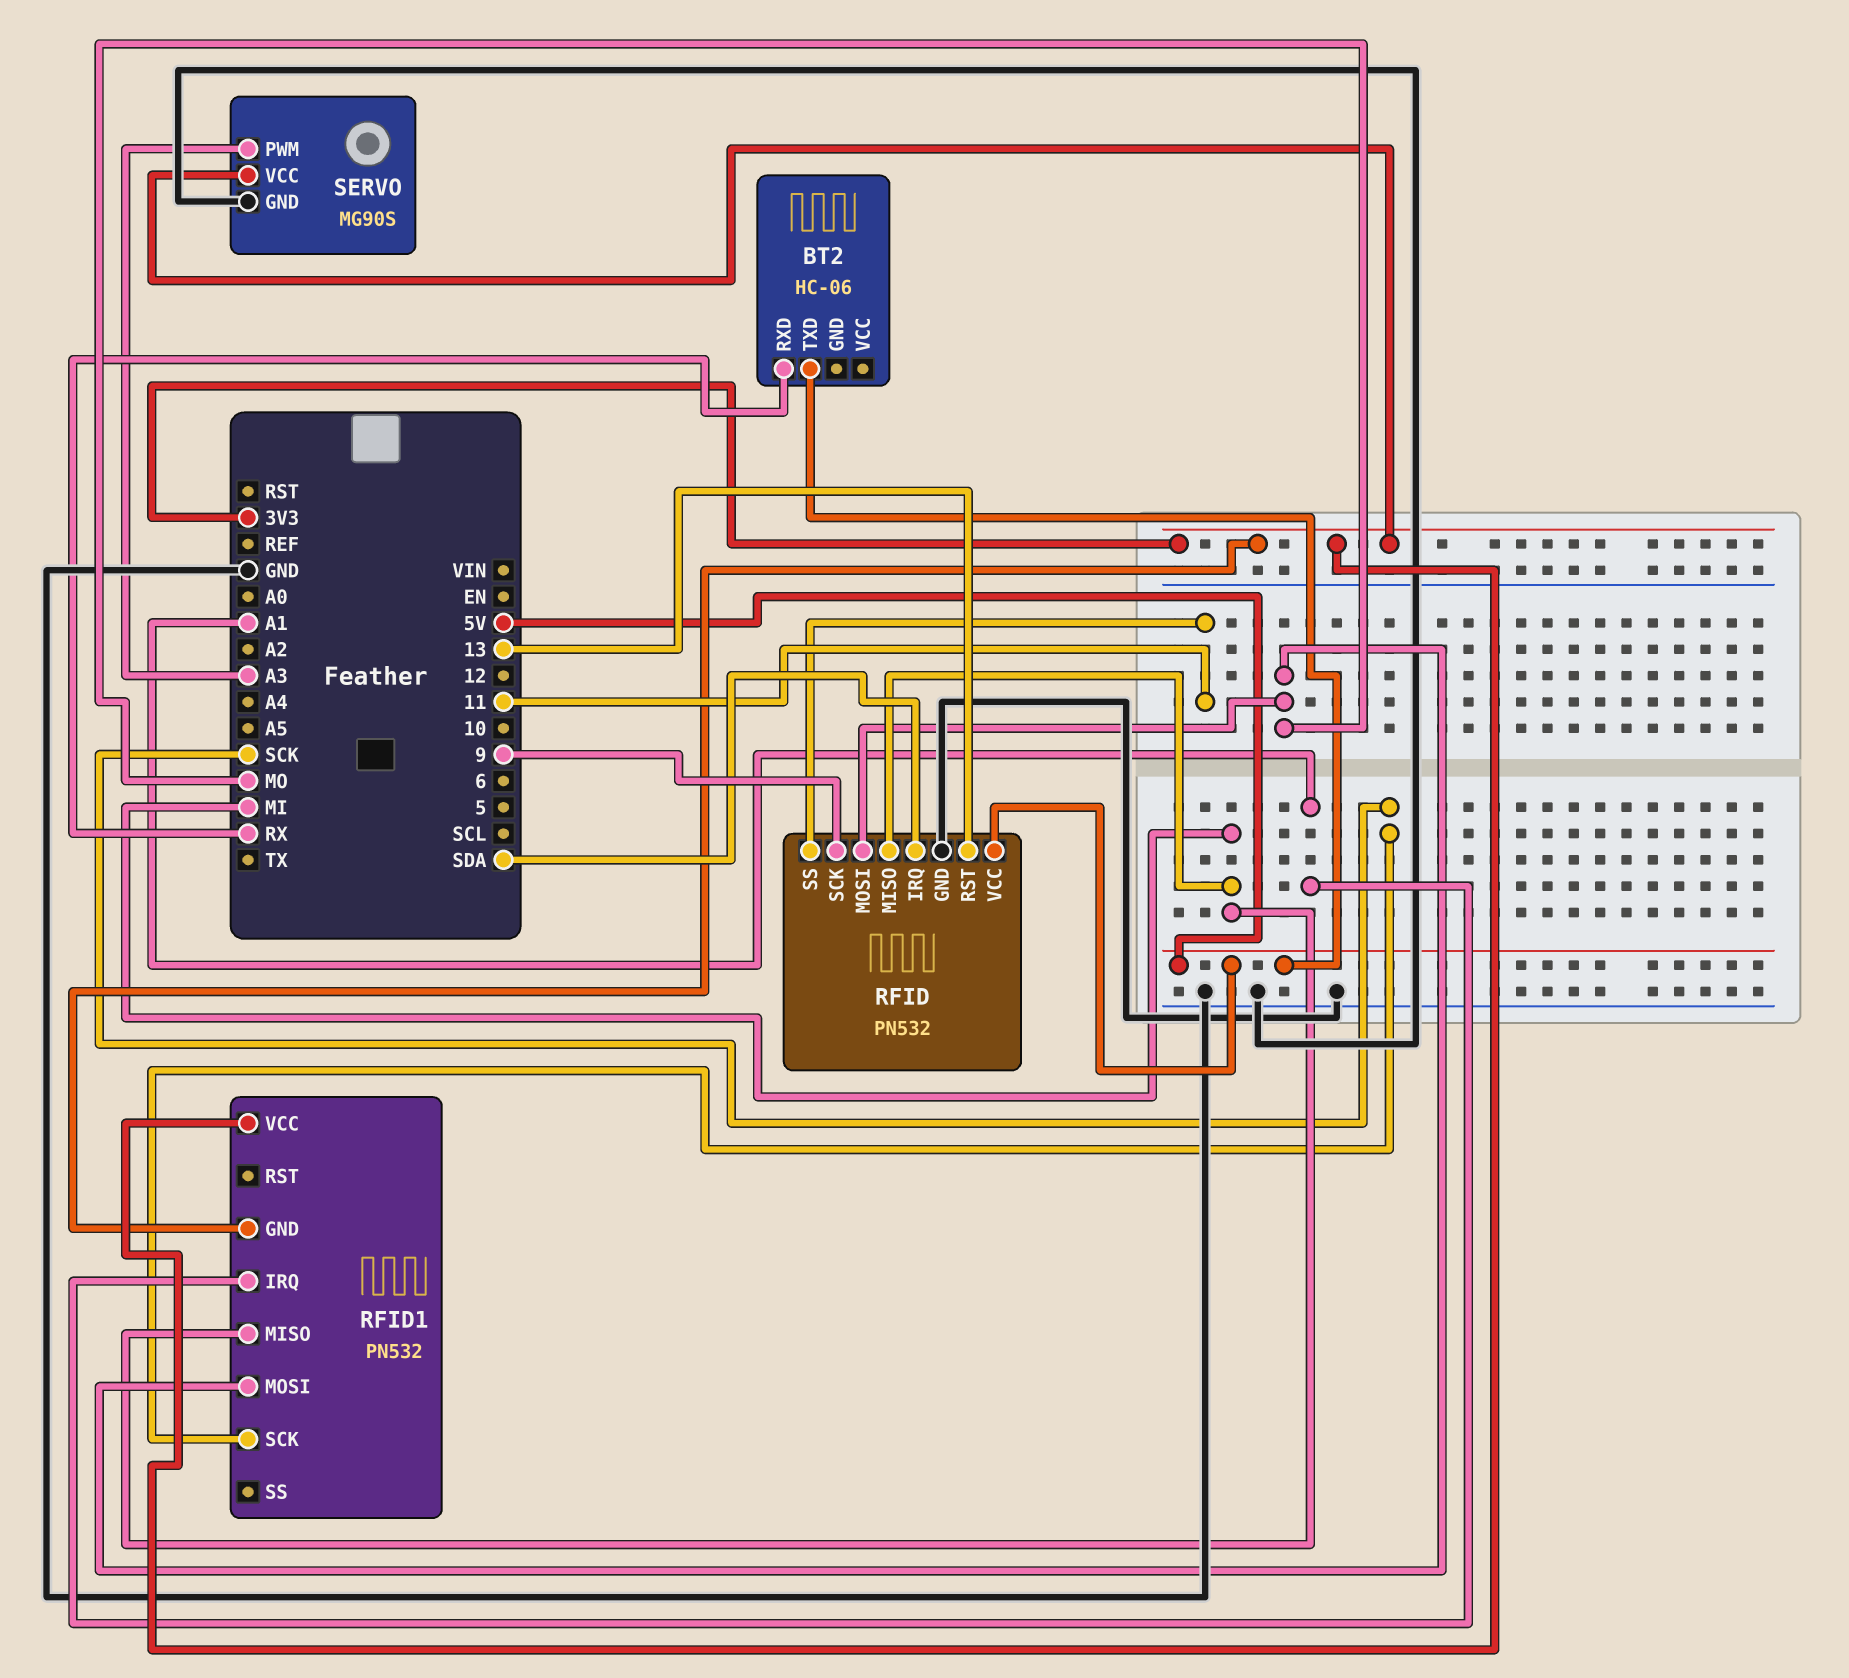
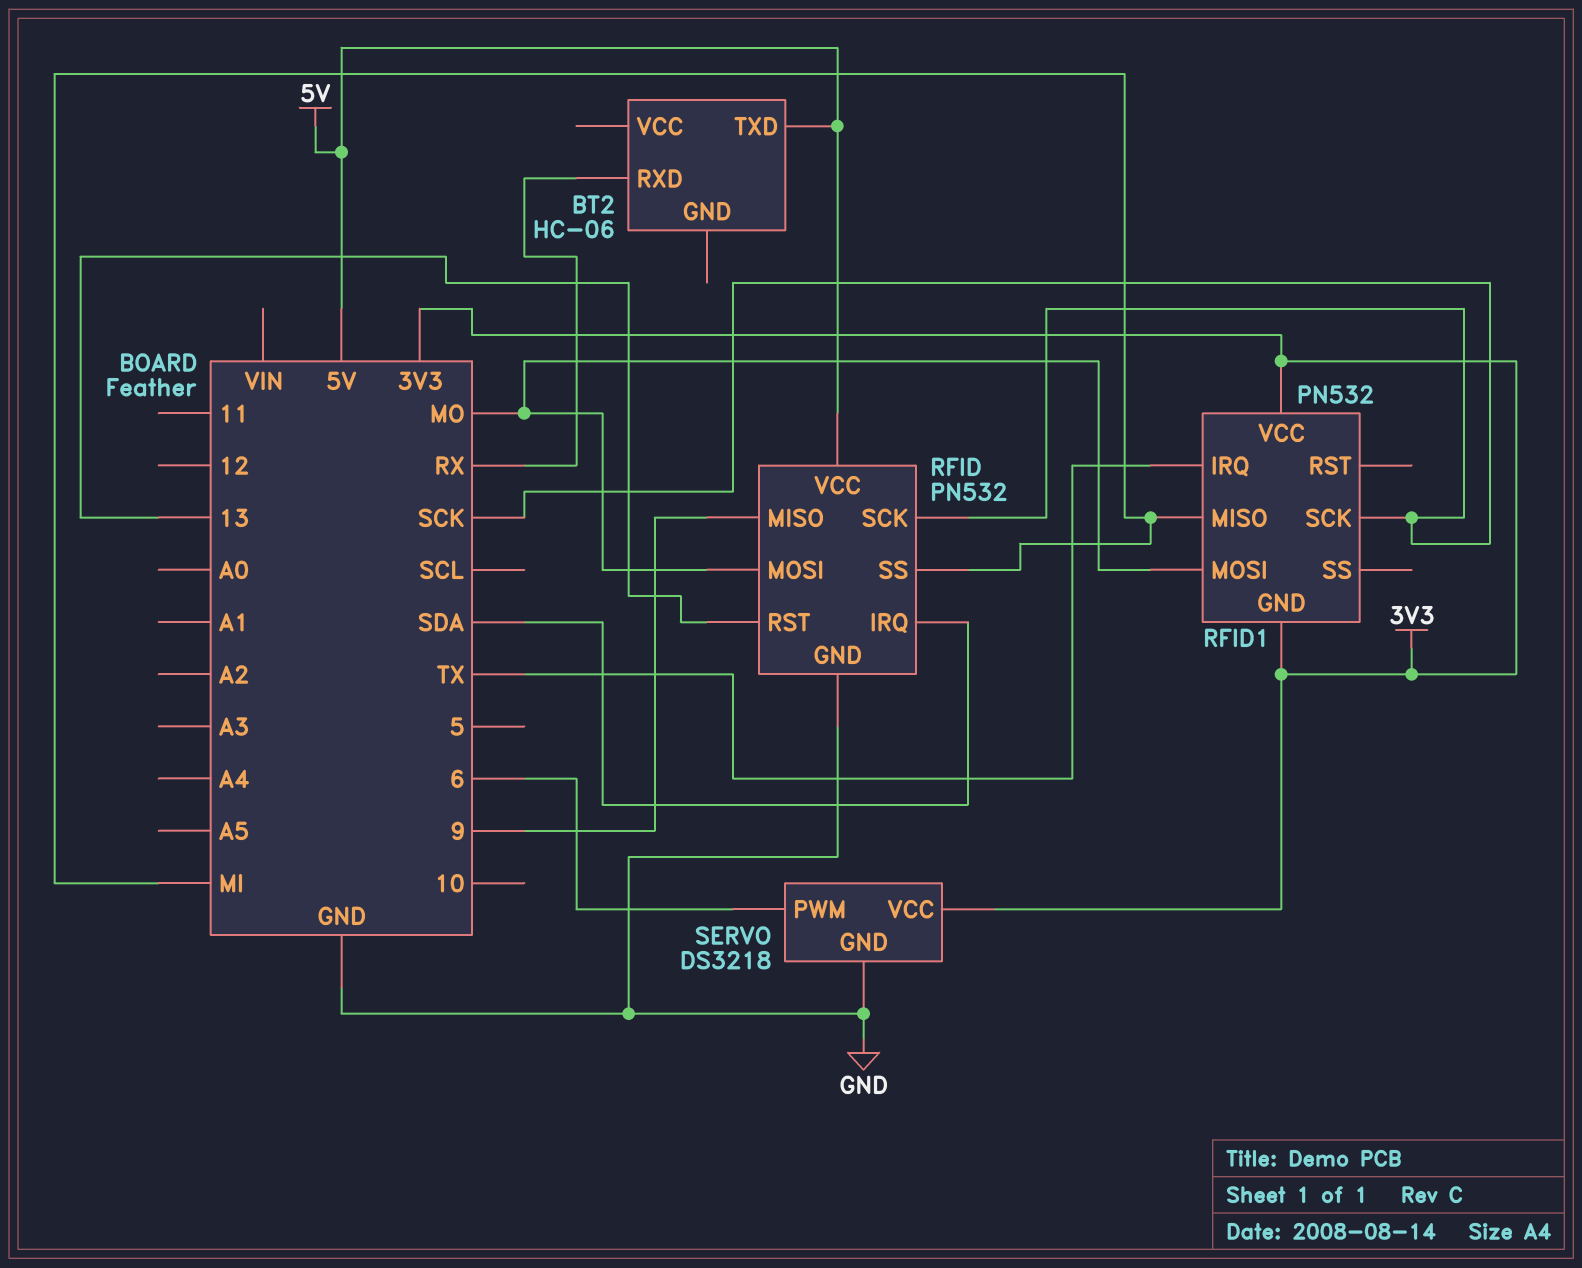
RFID pin MISO: MI -> 9
RFID pin SCK: 9 -> SCK
RFID pin SS: 11 -> MI
RFID1 pin IRQ: A1 -> TX
SERVO: MG90S -> DS3218
SERVO pin PWM: A3 -> 6

